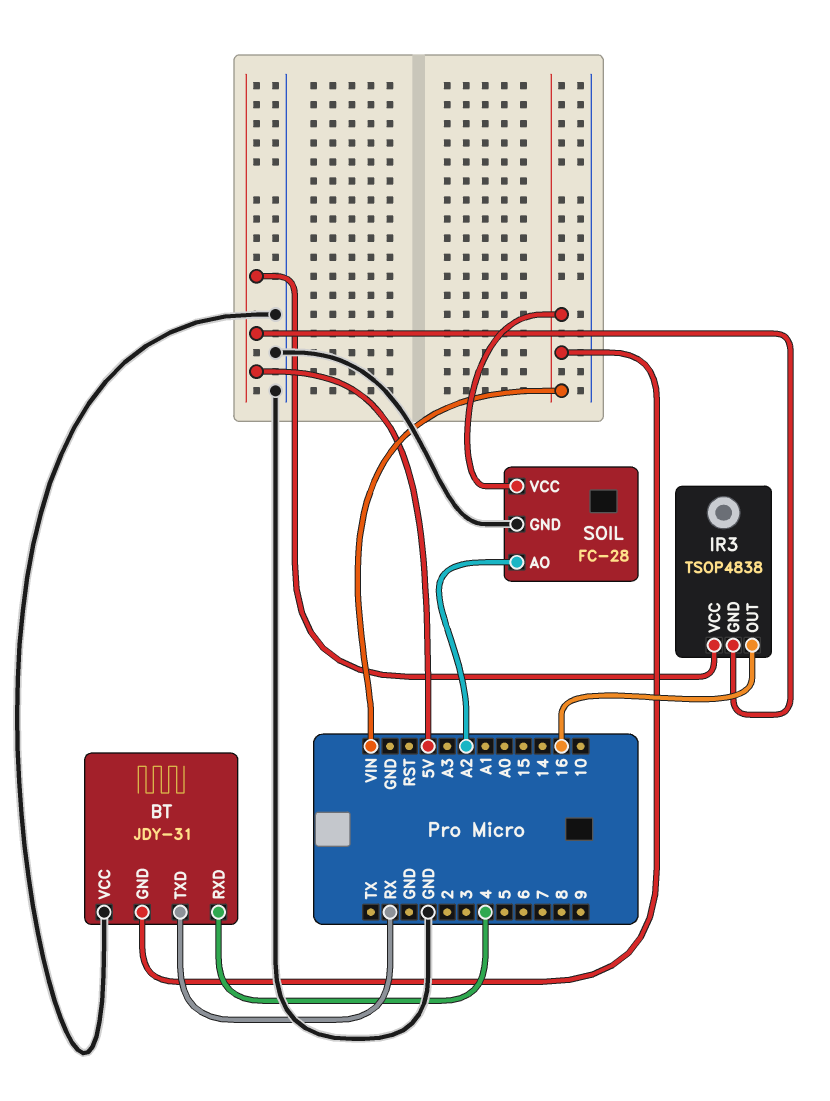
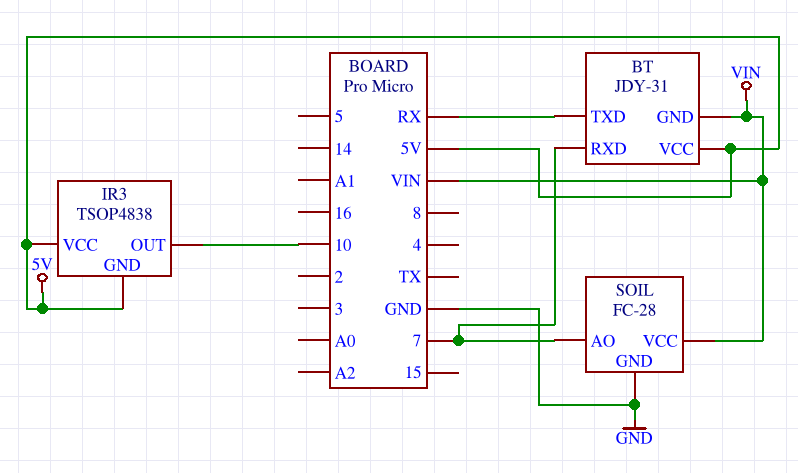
BT pin RXD: 4 -> 7
BT pin VCC: GND -> 5V
IR3 pin OUT: 16 -> 10
SOIL pin AO: A2 -> 7

